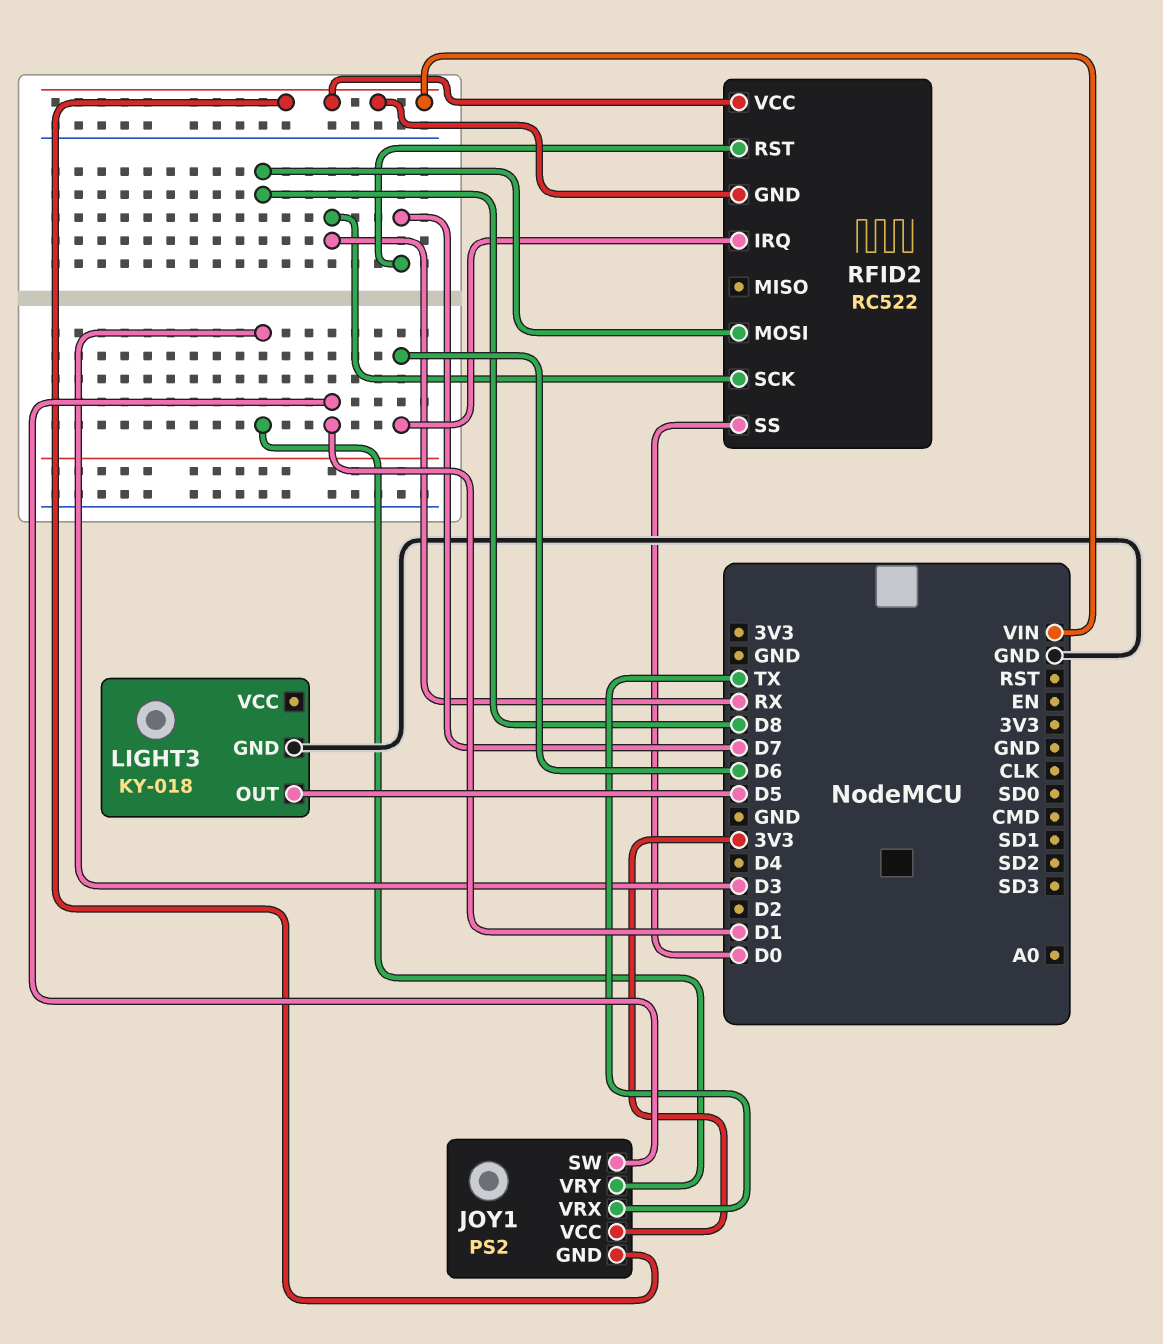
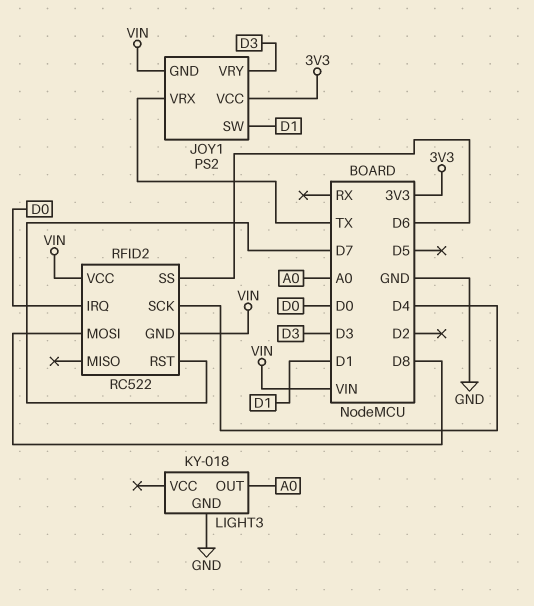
LIGHT3 pin OUT: D5 -> A0
RFID2 pin IRQ: D6 -> D0
RFID2 pin SCK: RX -> D4
RFID2 pin SS: D0 -> D6

